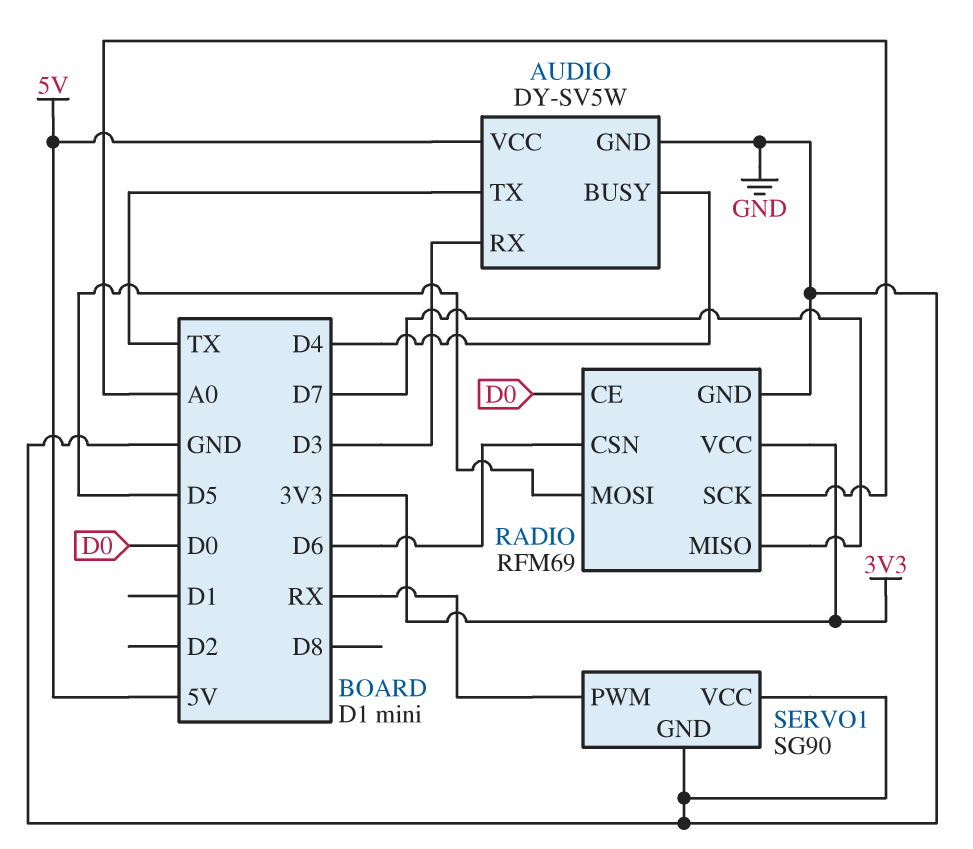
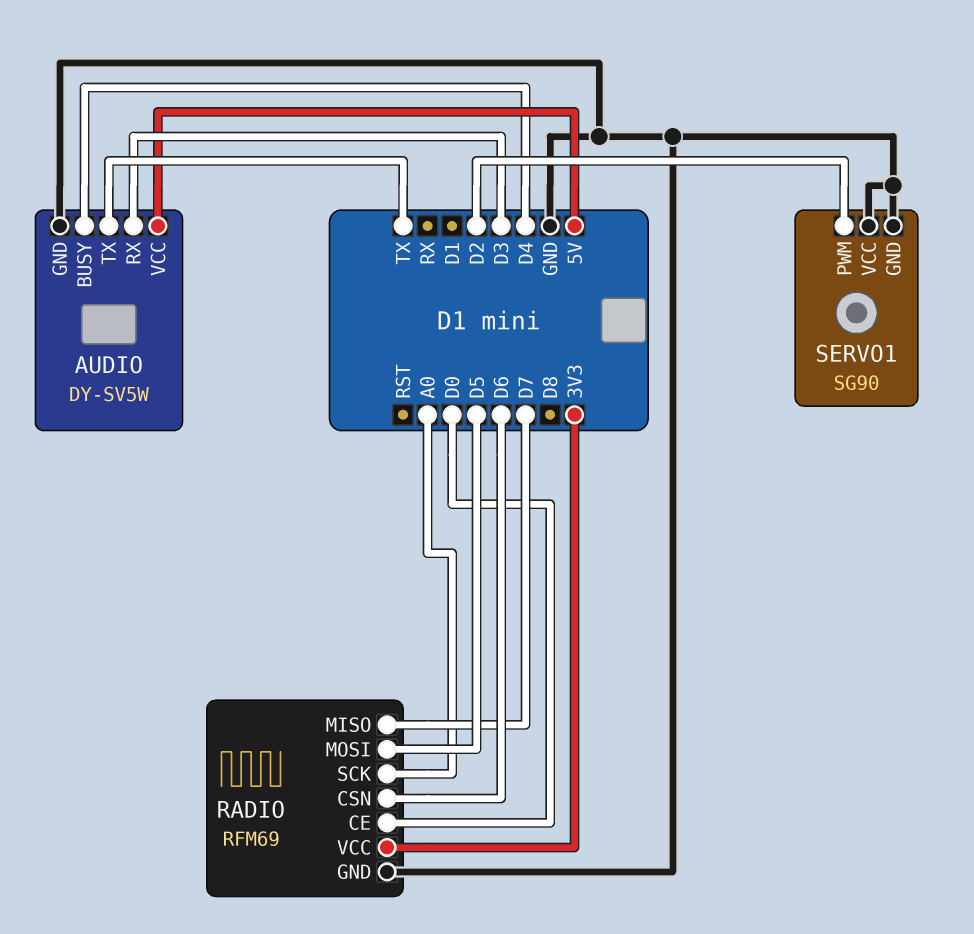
SERVO1 pin PWM: RX -> D2

